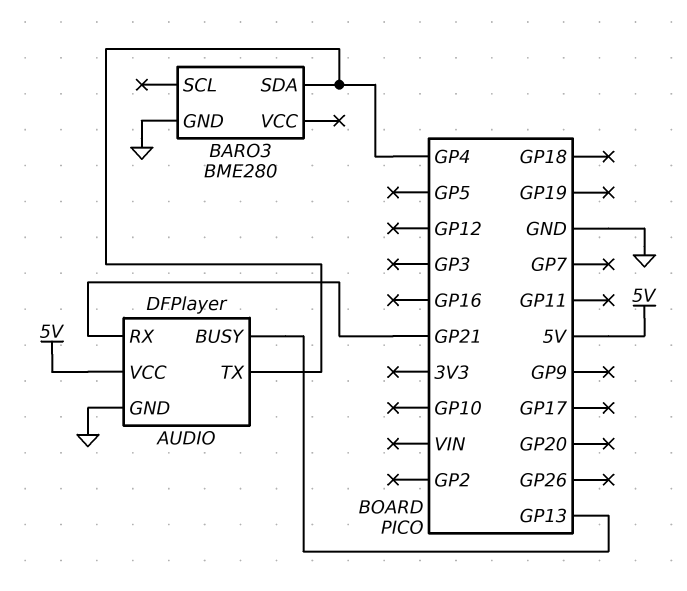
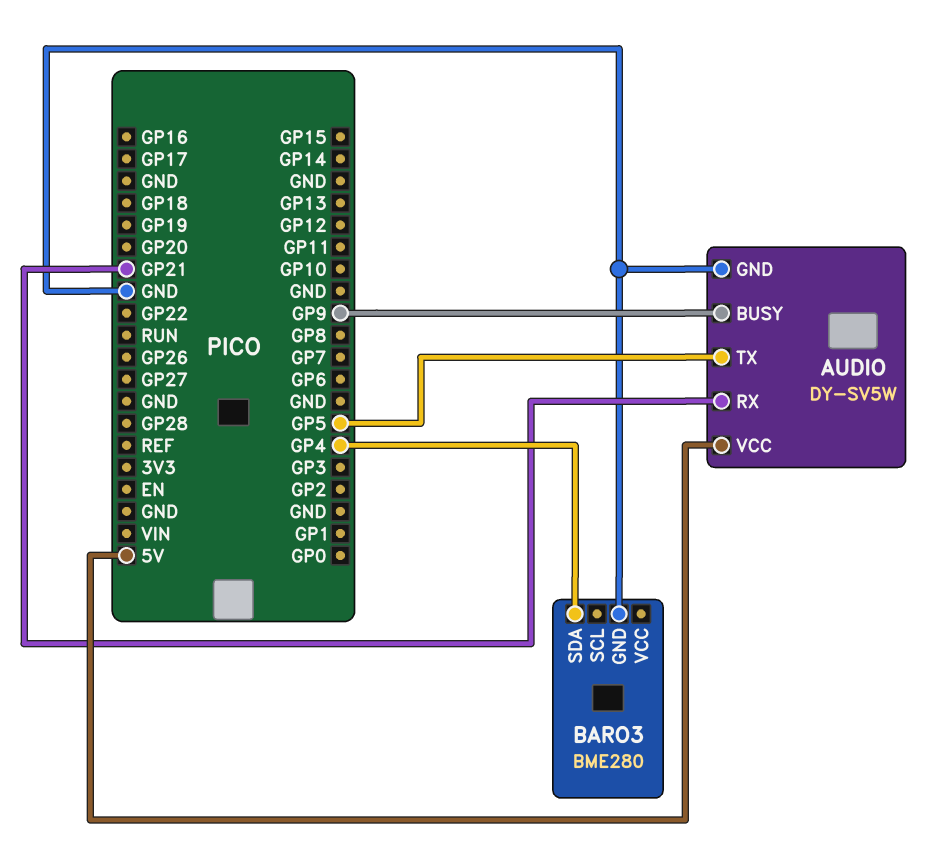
AUDIO: DFPlayer -> DY-SV5W
AUDIO pin BUSY: GP13 -> GP9
AUDIO pin TX: GP4 -> GP5

